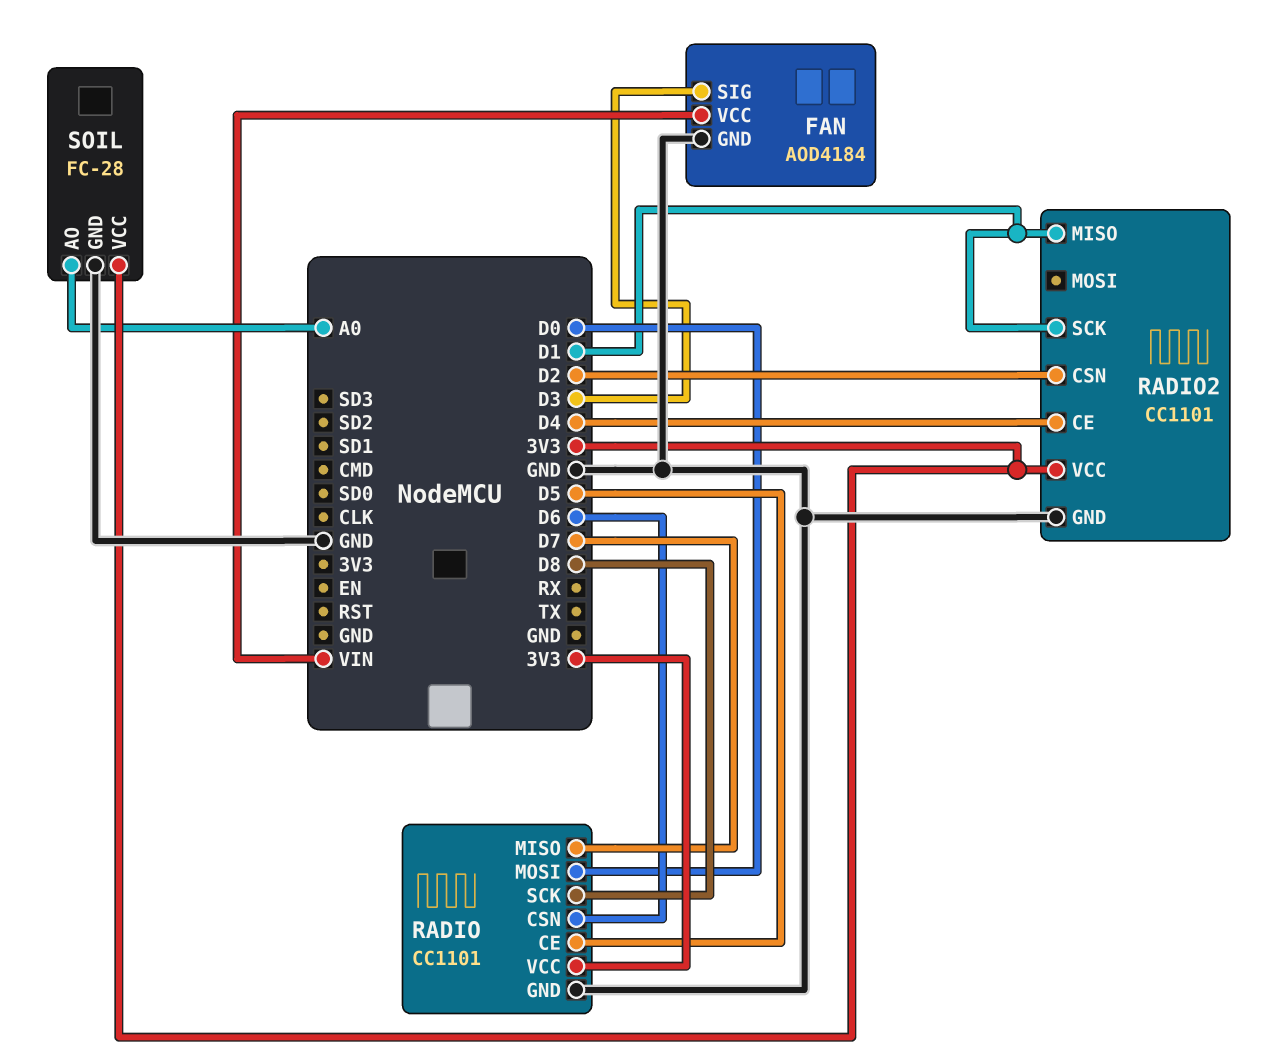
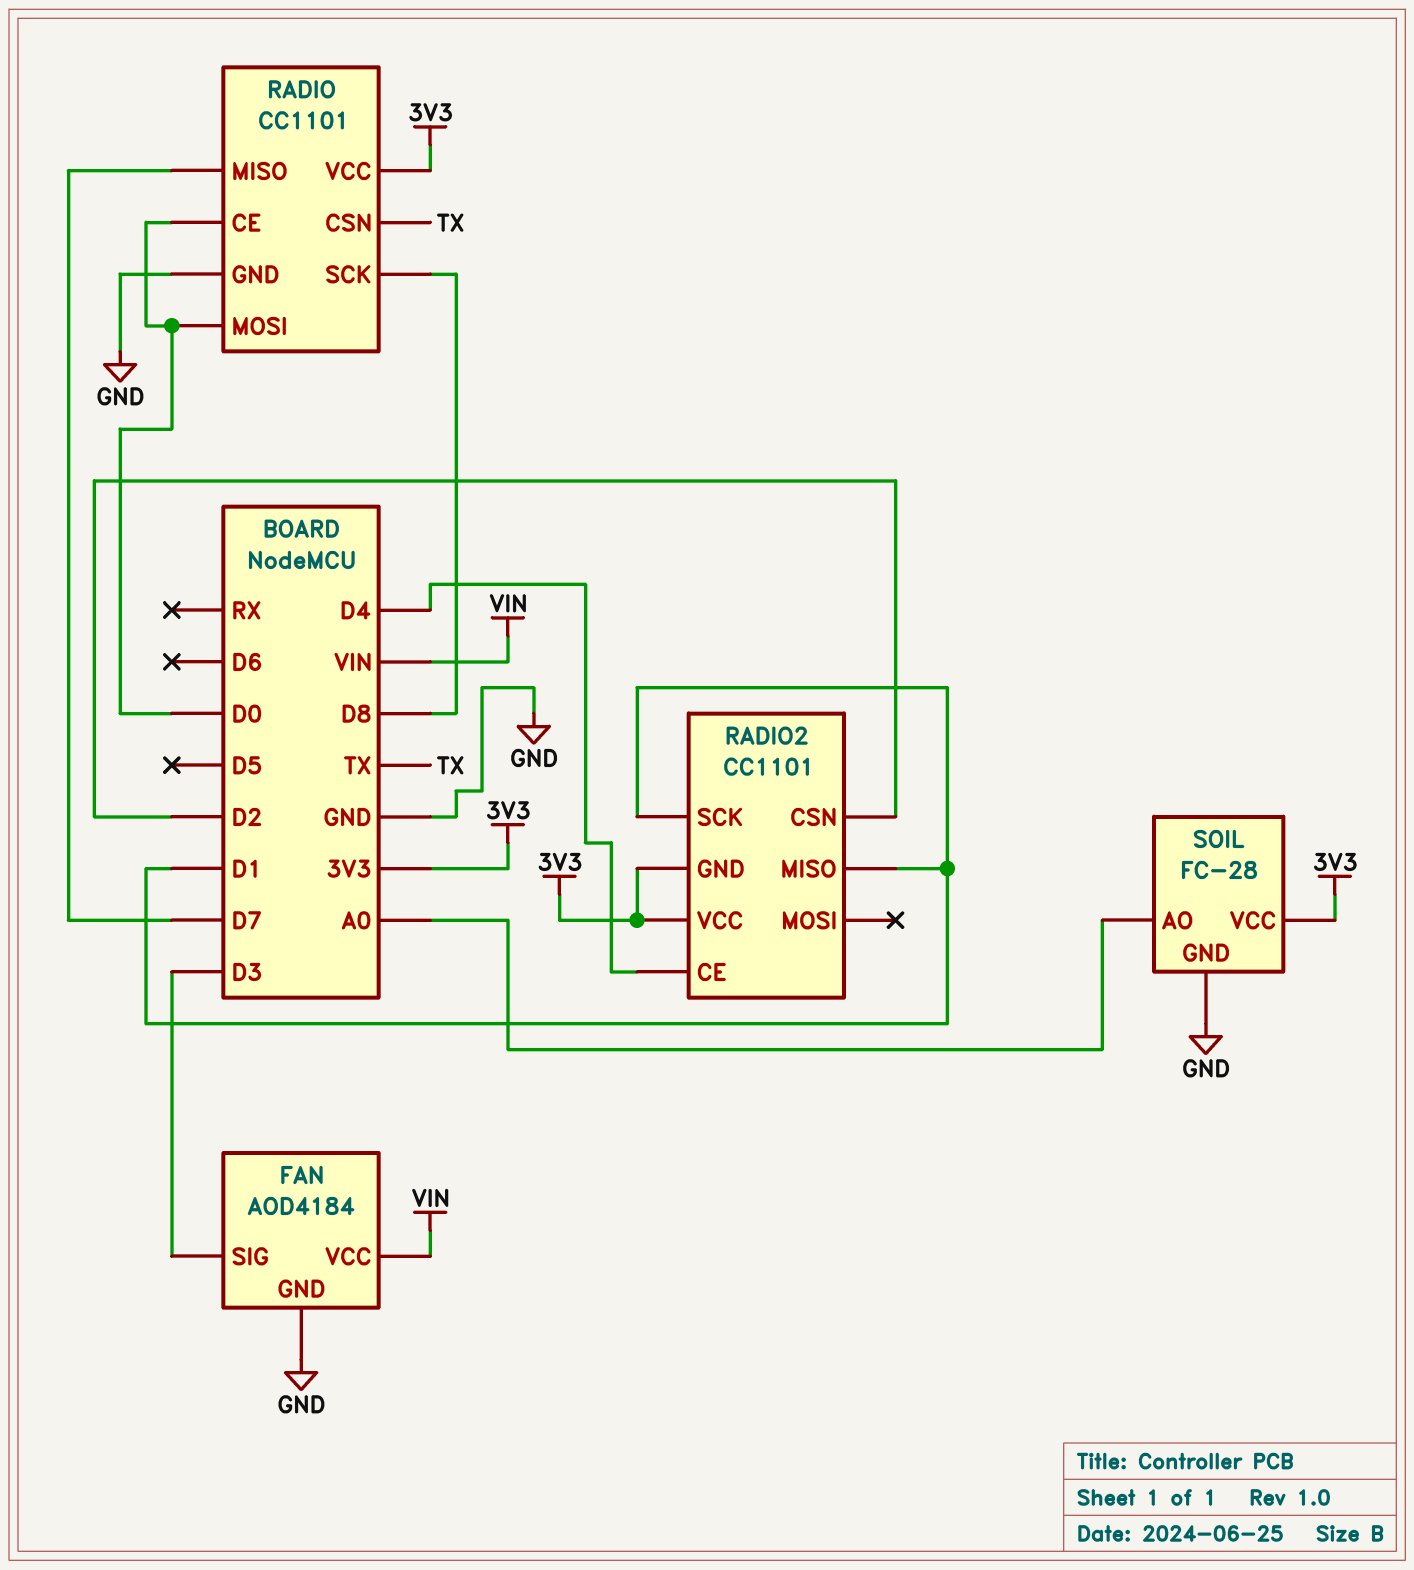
RADIO pin CE: D5 -> D0
RADIO pin CSN: D6 -> TX
RADIO2 pin GND: GND -> 3V3

